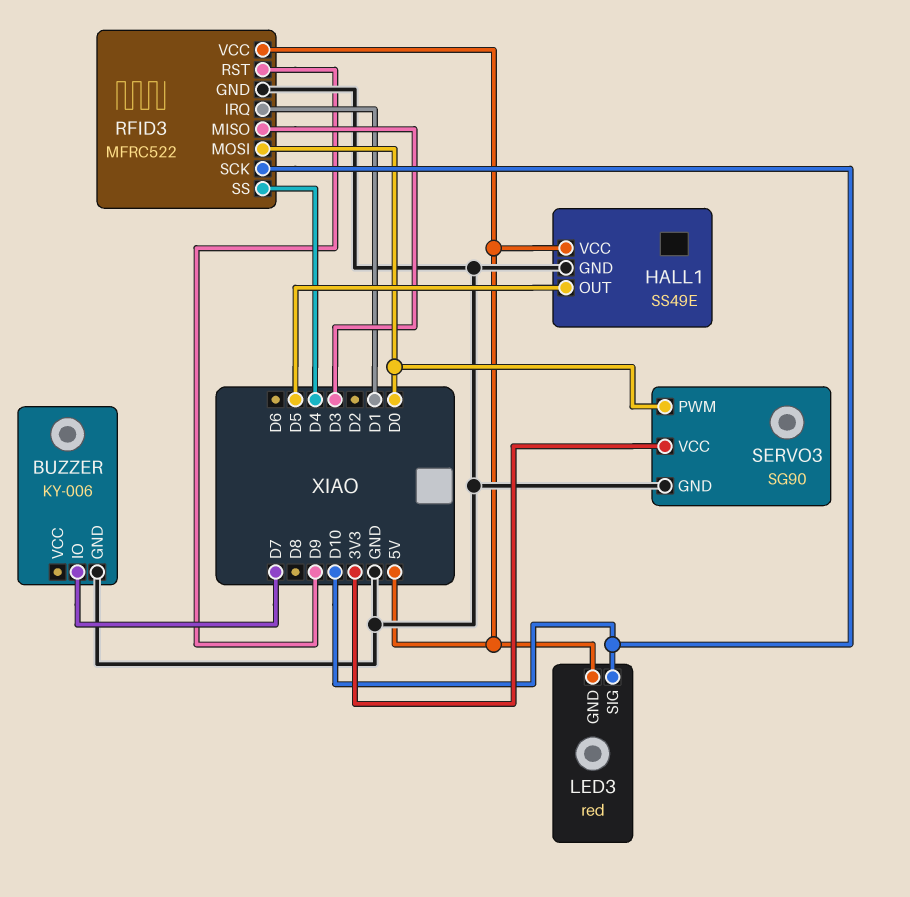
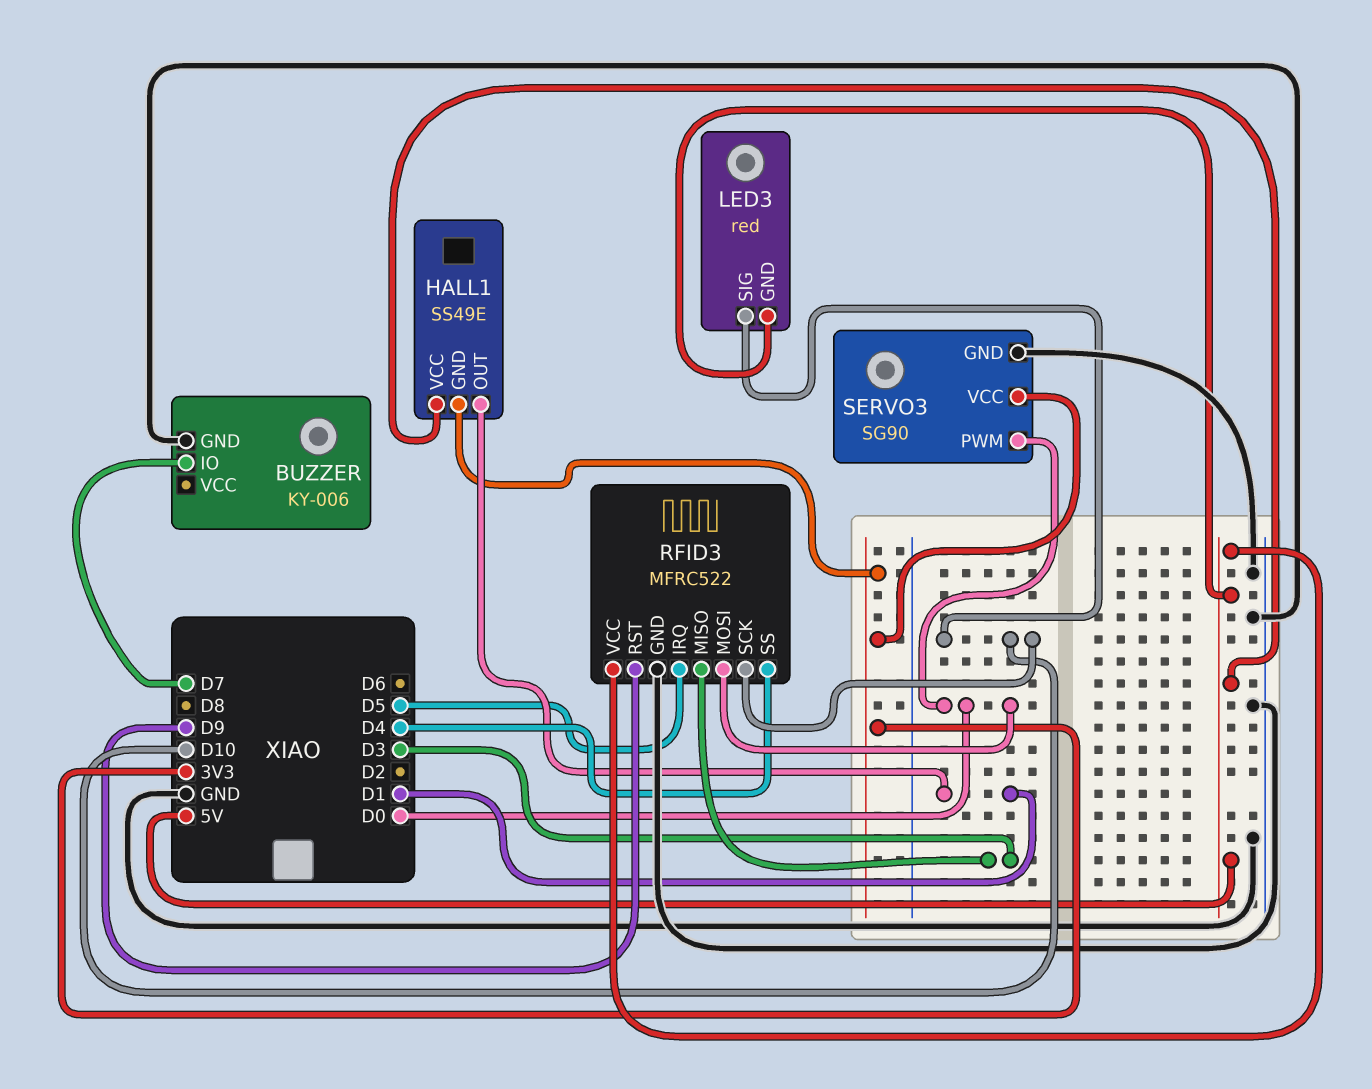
HALL1 pin GND: GND -> 3V3
HALL1 pin OUT: D5 -> D1
RFID3 pin IRQ: D1 -> D5

